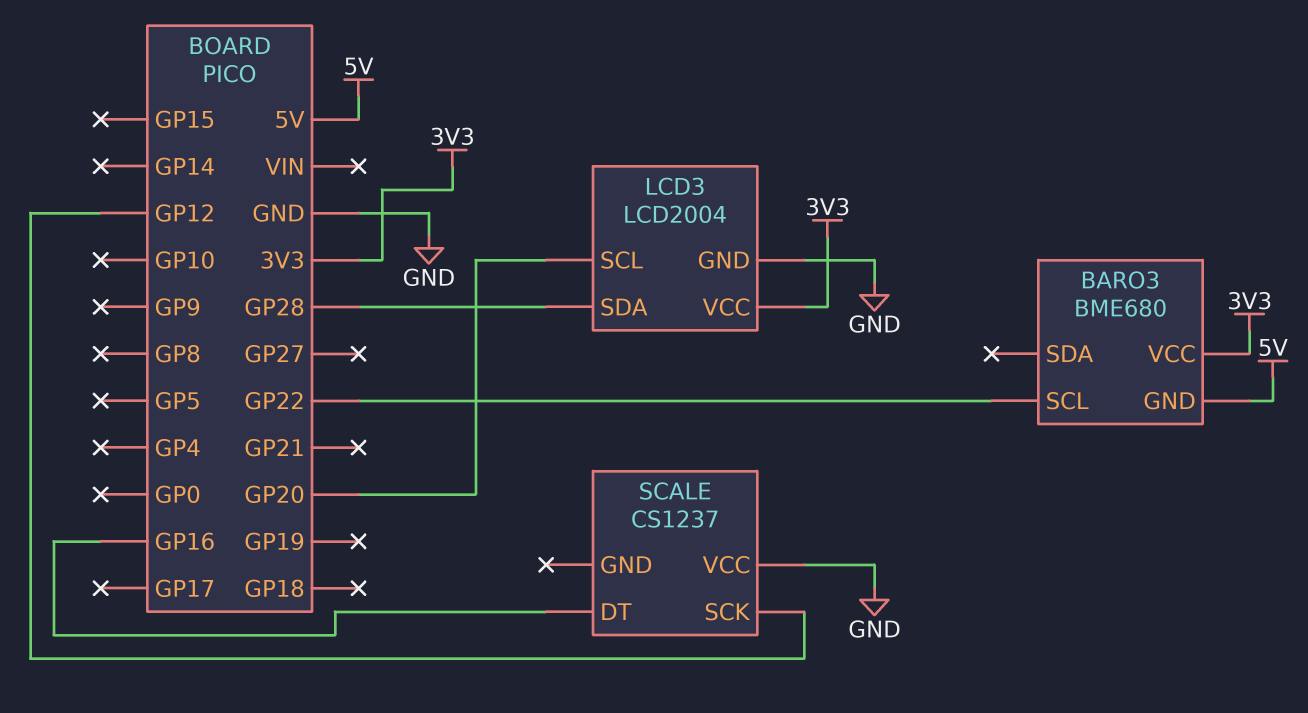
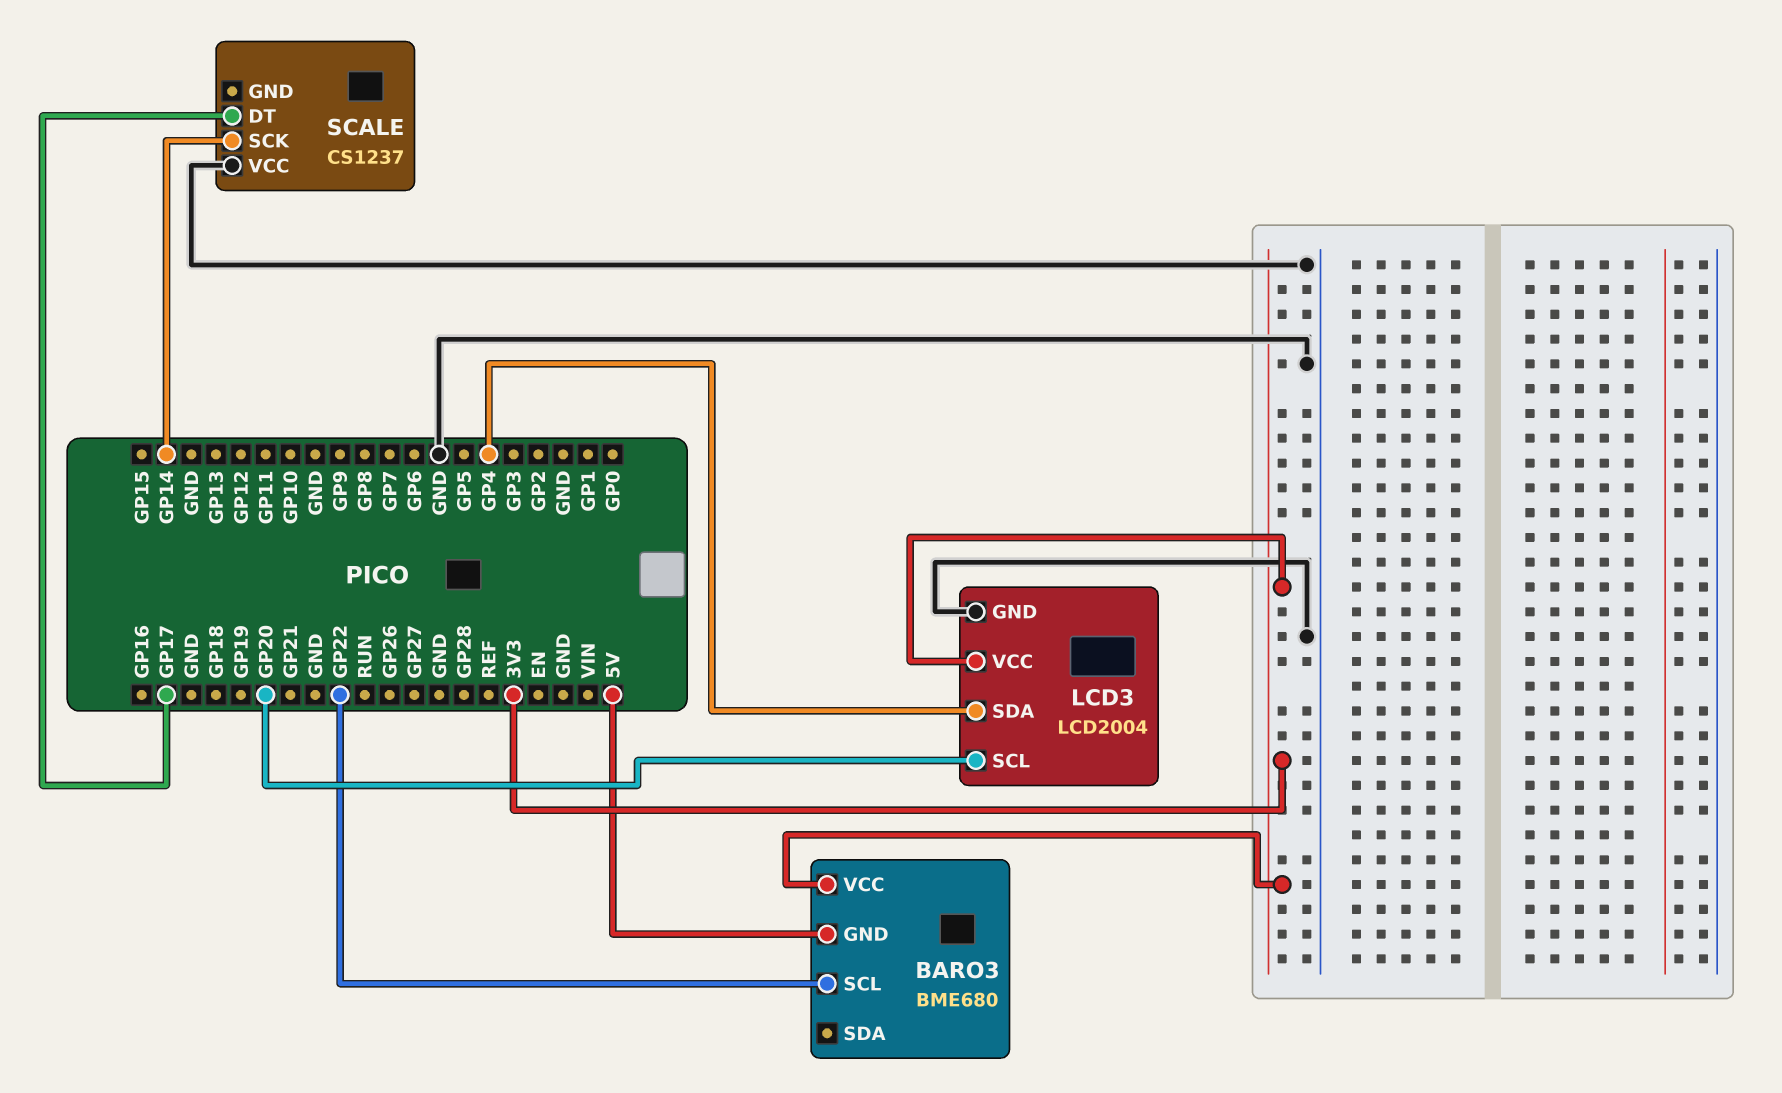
LCD3 pin SDA: GP28 -> GP4
SCALE pin DT: GP16 -> GP17
SCALE pin SCK: GP12 -> GP14

